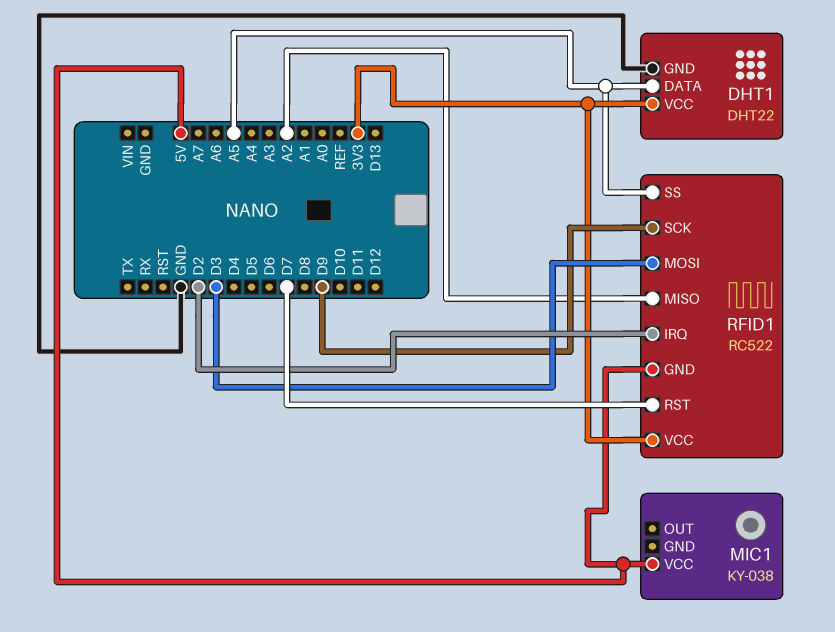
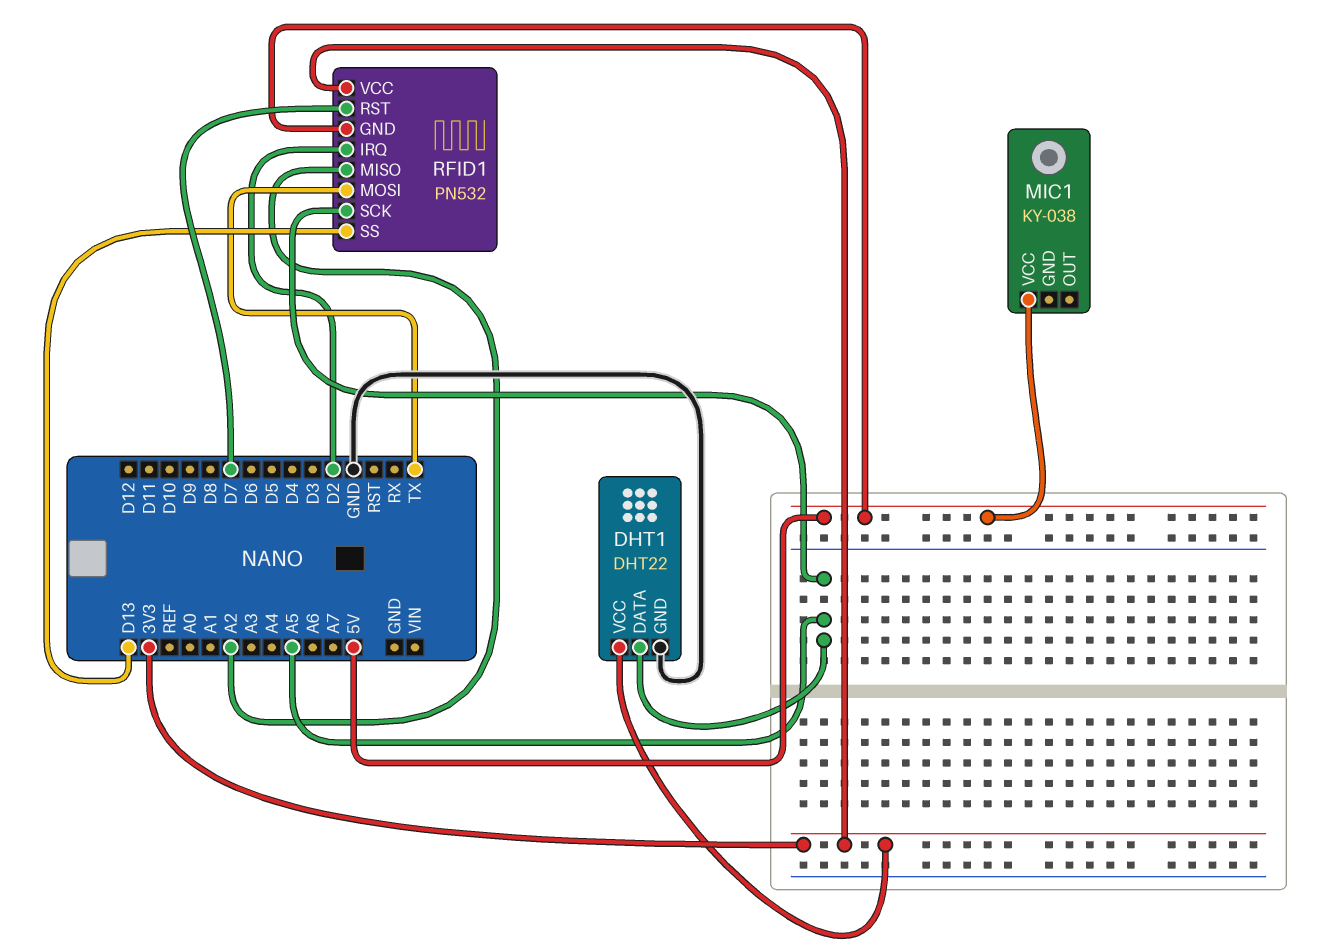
RFID1: RC522 -> PN532
RFID1 pin MOSI: D3 -> TX
RFID1 pin SCK: D9 -> A5
RFID1 pin SS: A5 -> D13

